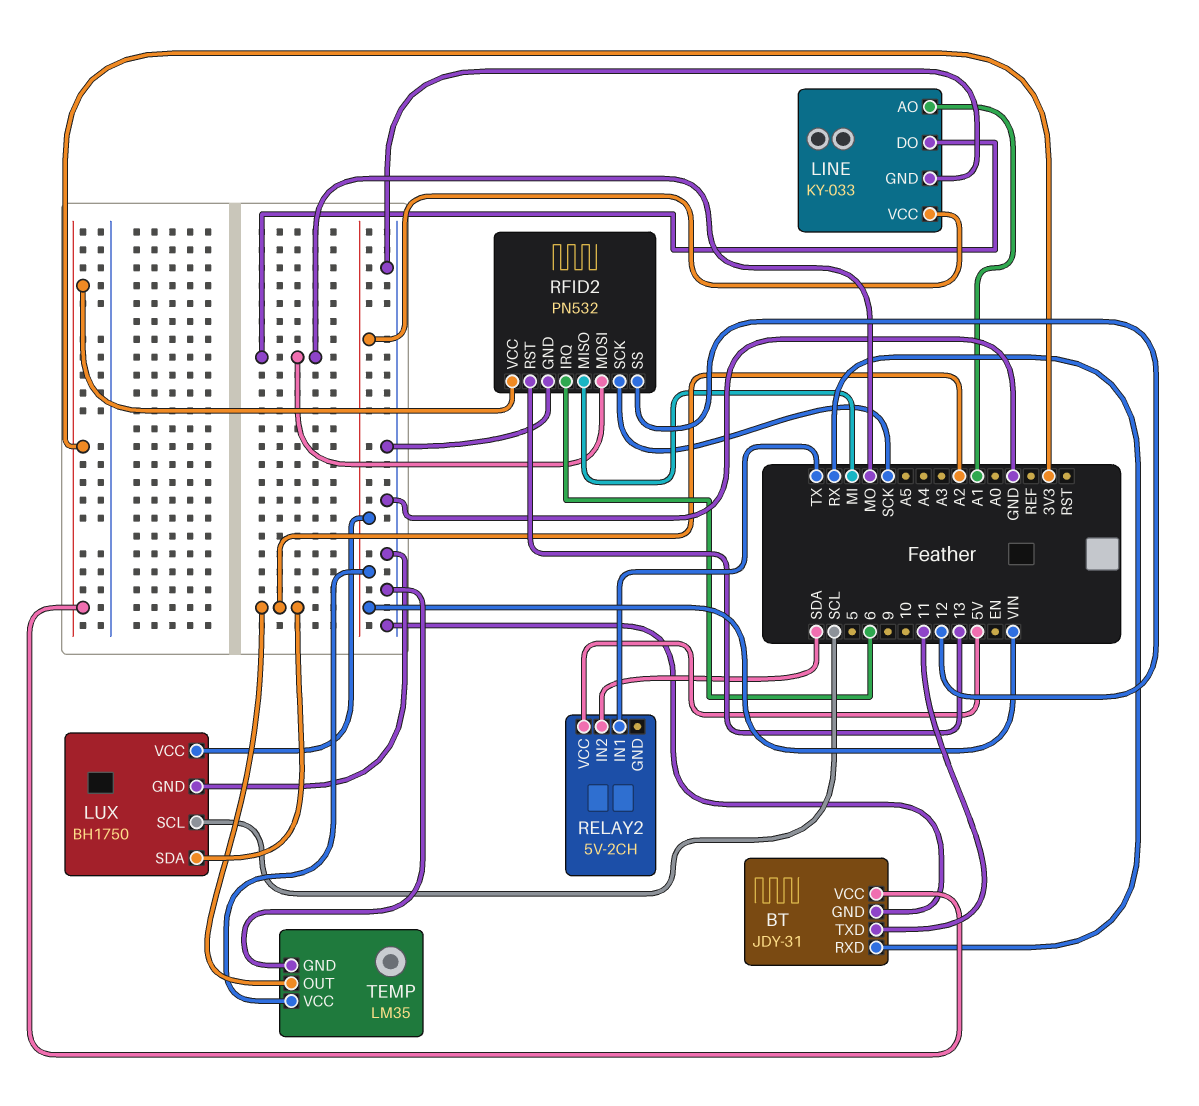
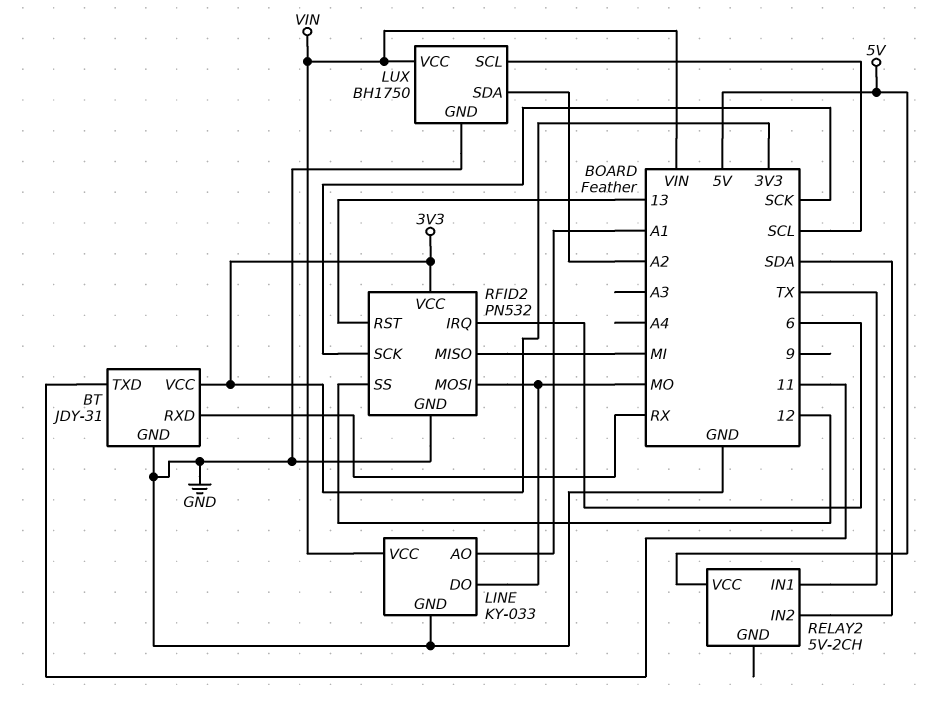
TEMP: LM35 -> none
TEMP pin GND: GND -> none
TEMP pin OUT: A2 -> none
TEMP pin VCC: VIN -> none

